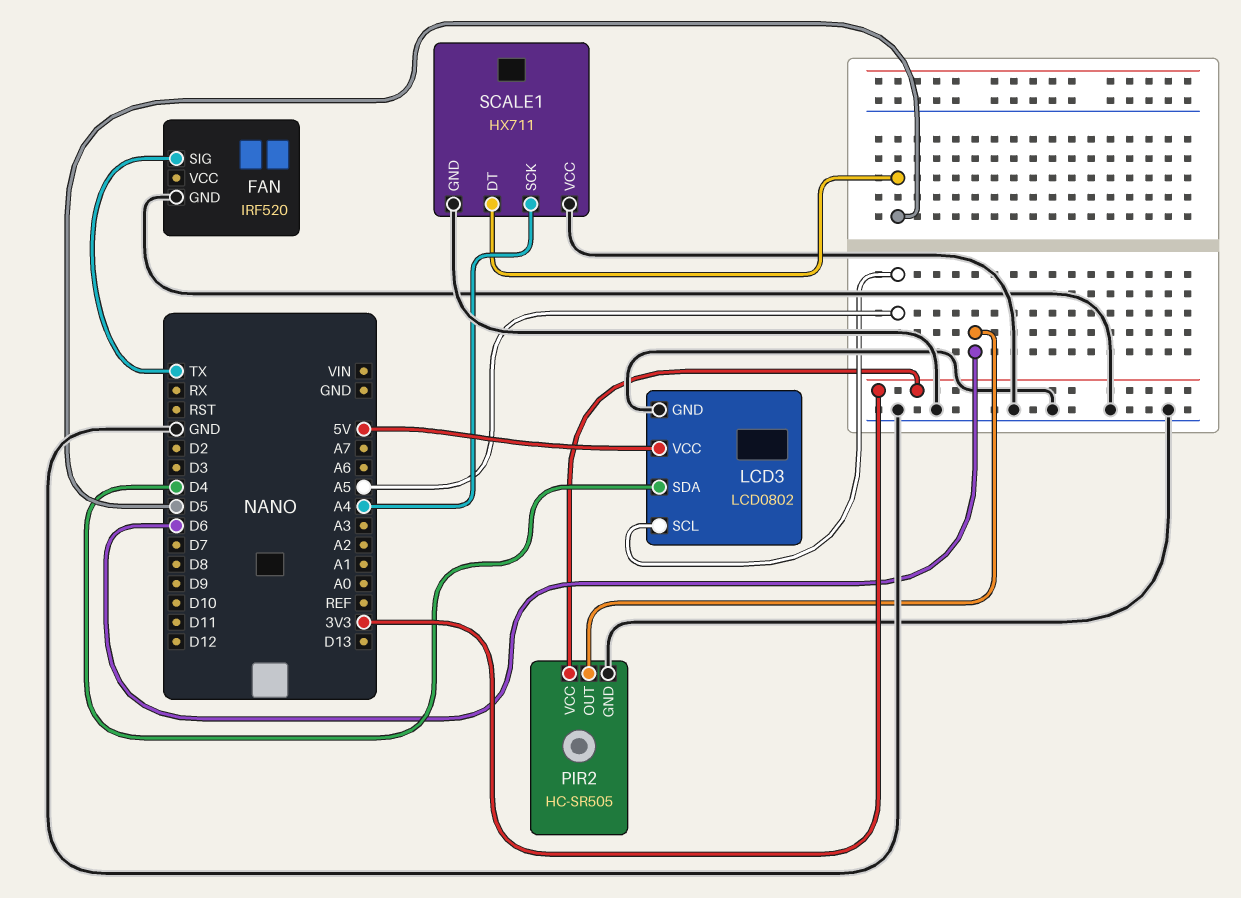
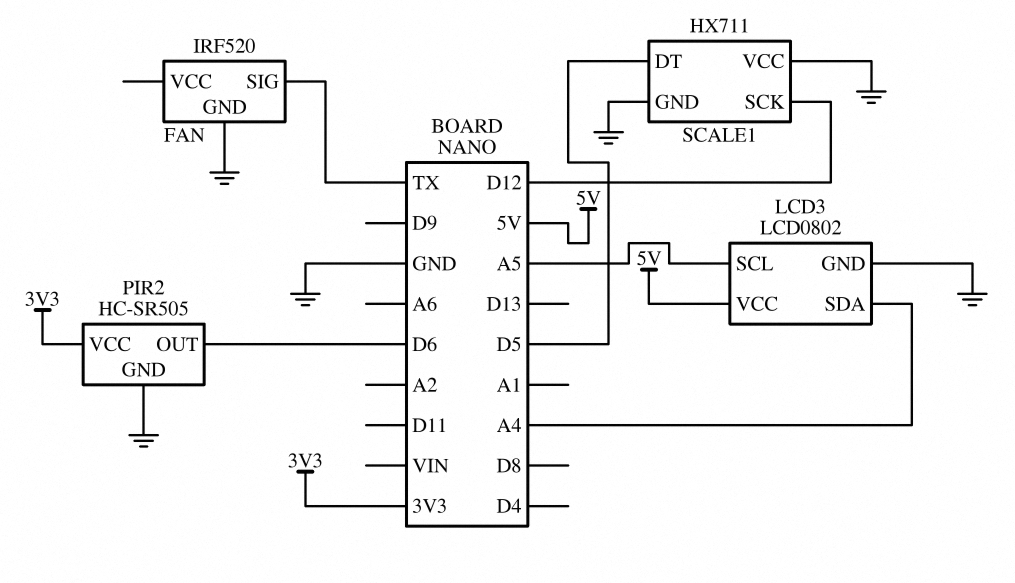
LCD3 pin SDA: D4 -> A4
SCALE1 pin SCK: A4 -> D12

